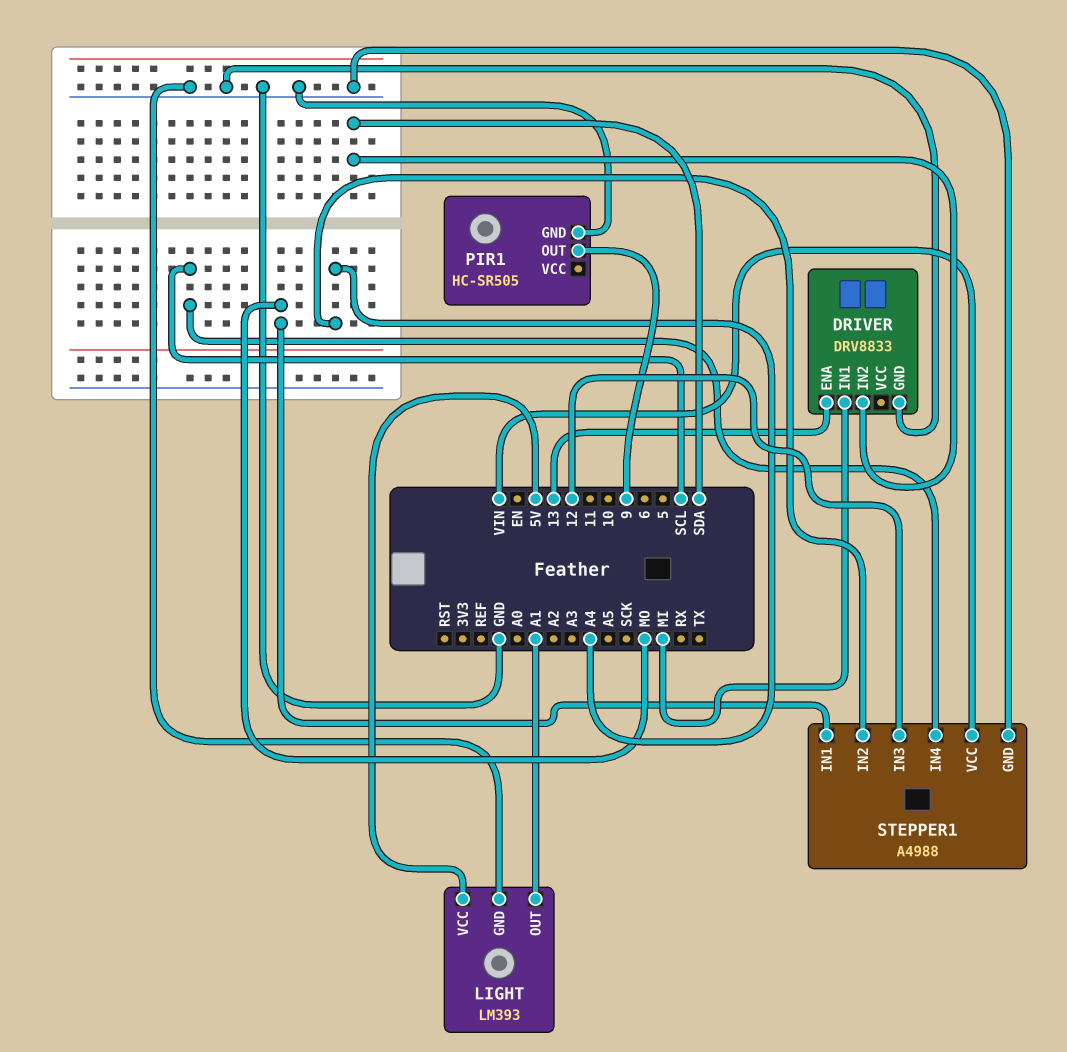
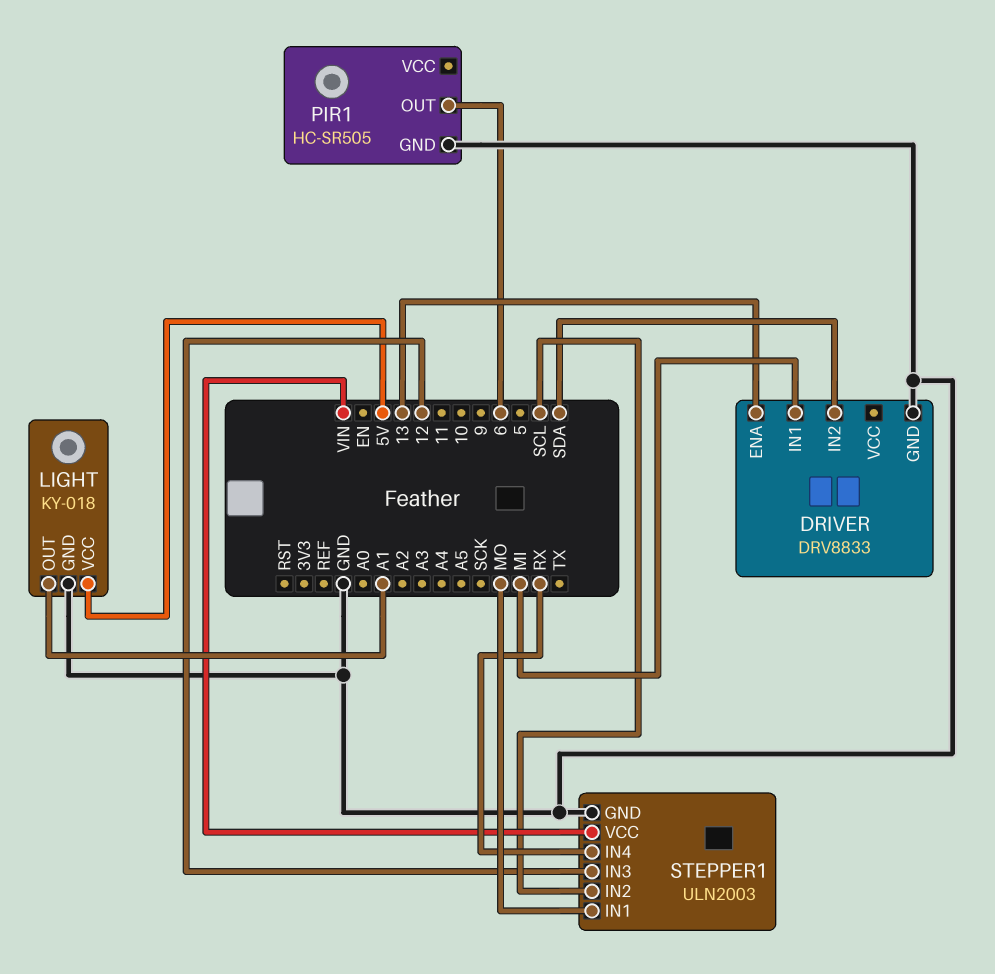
LIGHT: LM393 -> KY-018
PIR1 pin OUT: 9 -> 6
STEPPER1: A4988 -> ULN2003
STEPPER1 pin IN2: A4 -> SCL
STEPPER1 pin IN4: SCL -> RX

